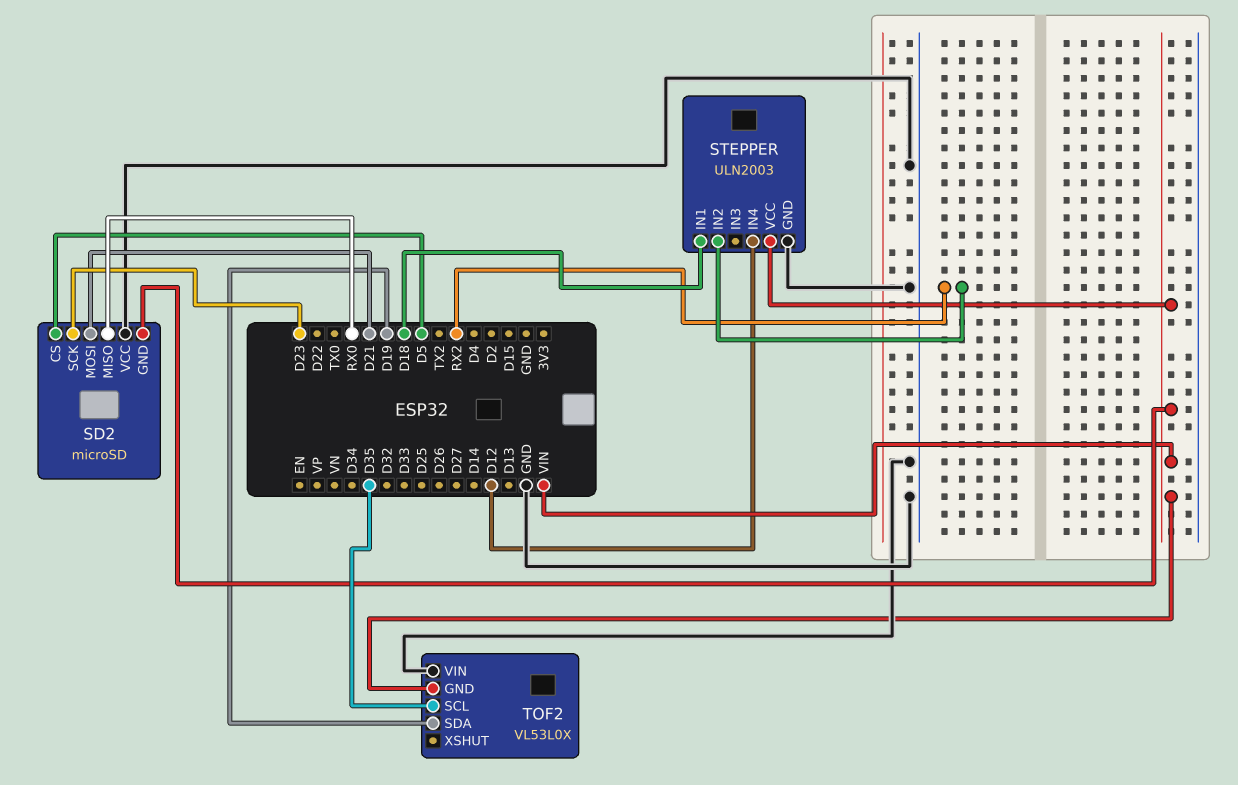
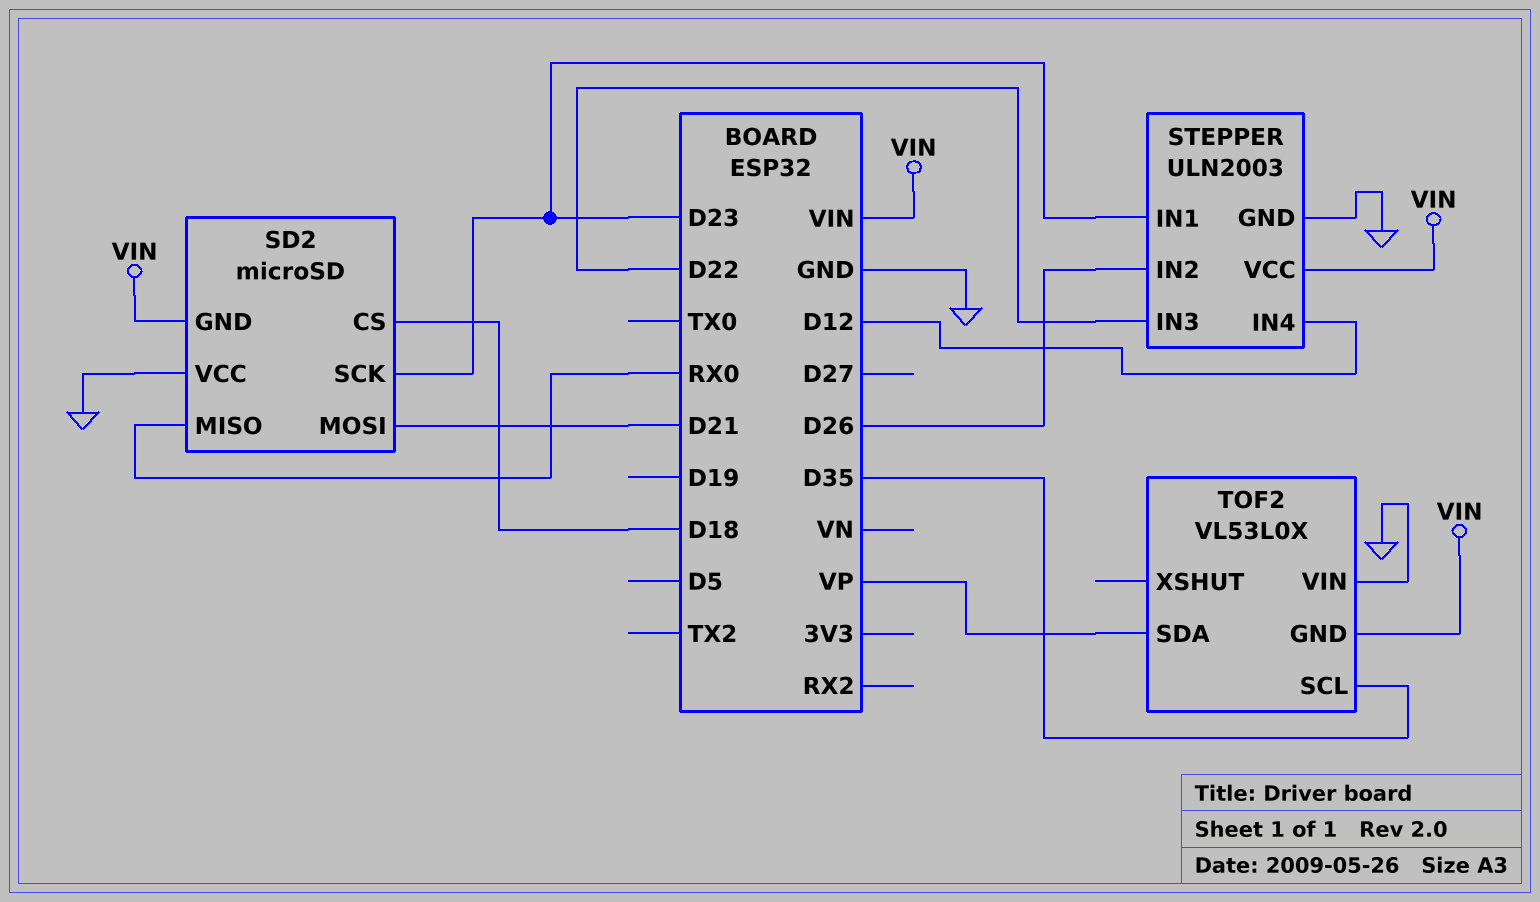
SD2 pin CS: D5 -> D18
STEPPER pin IN1: D18 -> D23
STEPPER pin IN2: RX2 -> D26
STEPPER pin IN3: none -> D22
TOF2 pin SDA: D19 -> VP

